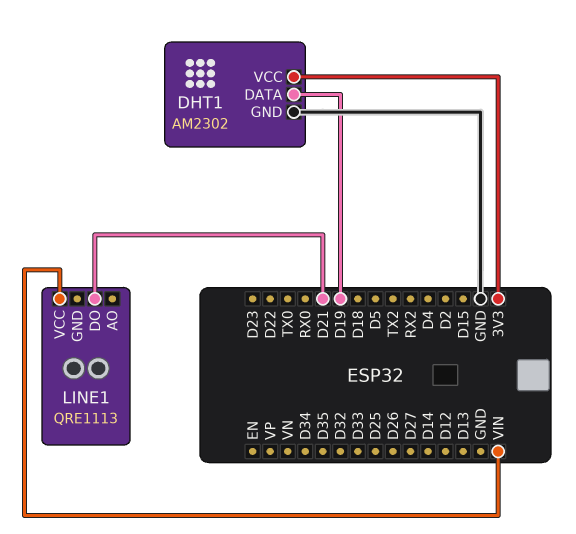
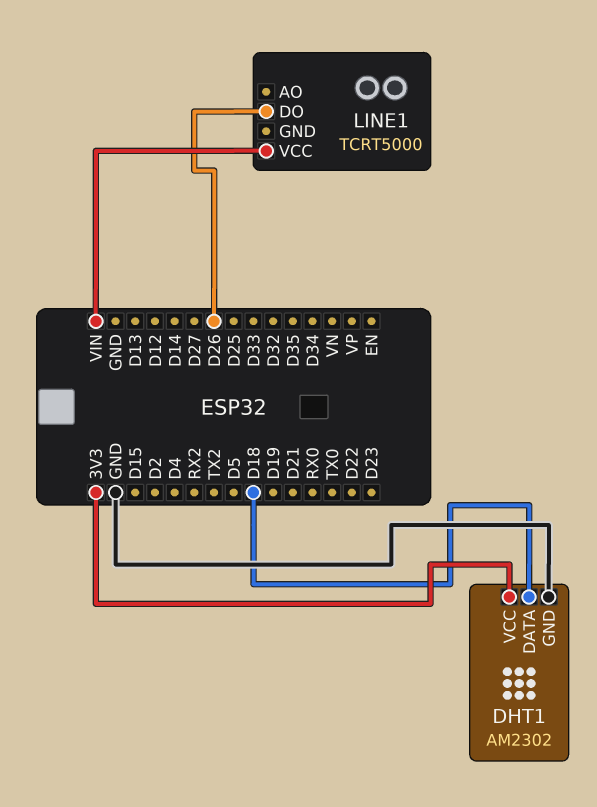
DHT1 pin DATA: D19 -> D18
LINE1: QRE1113 -> TCRT5000
LINE1 pin DO: D21 -> D26

